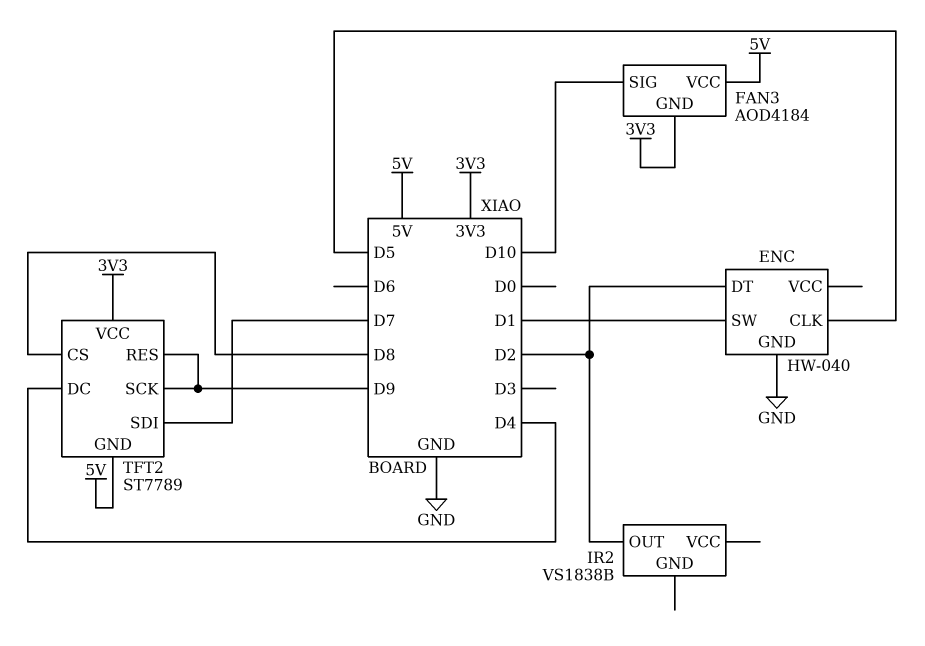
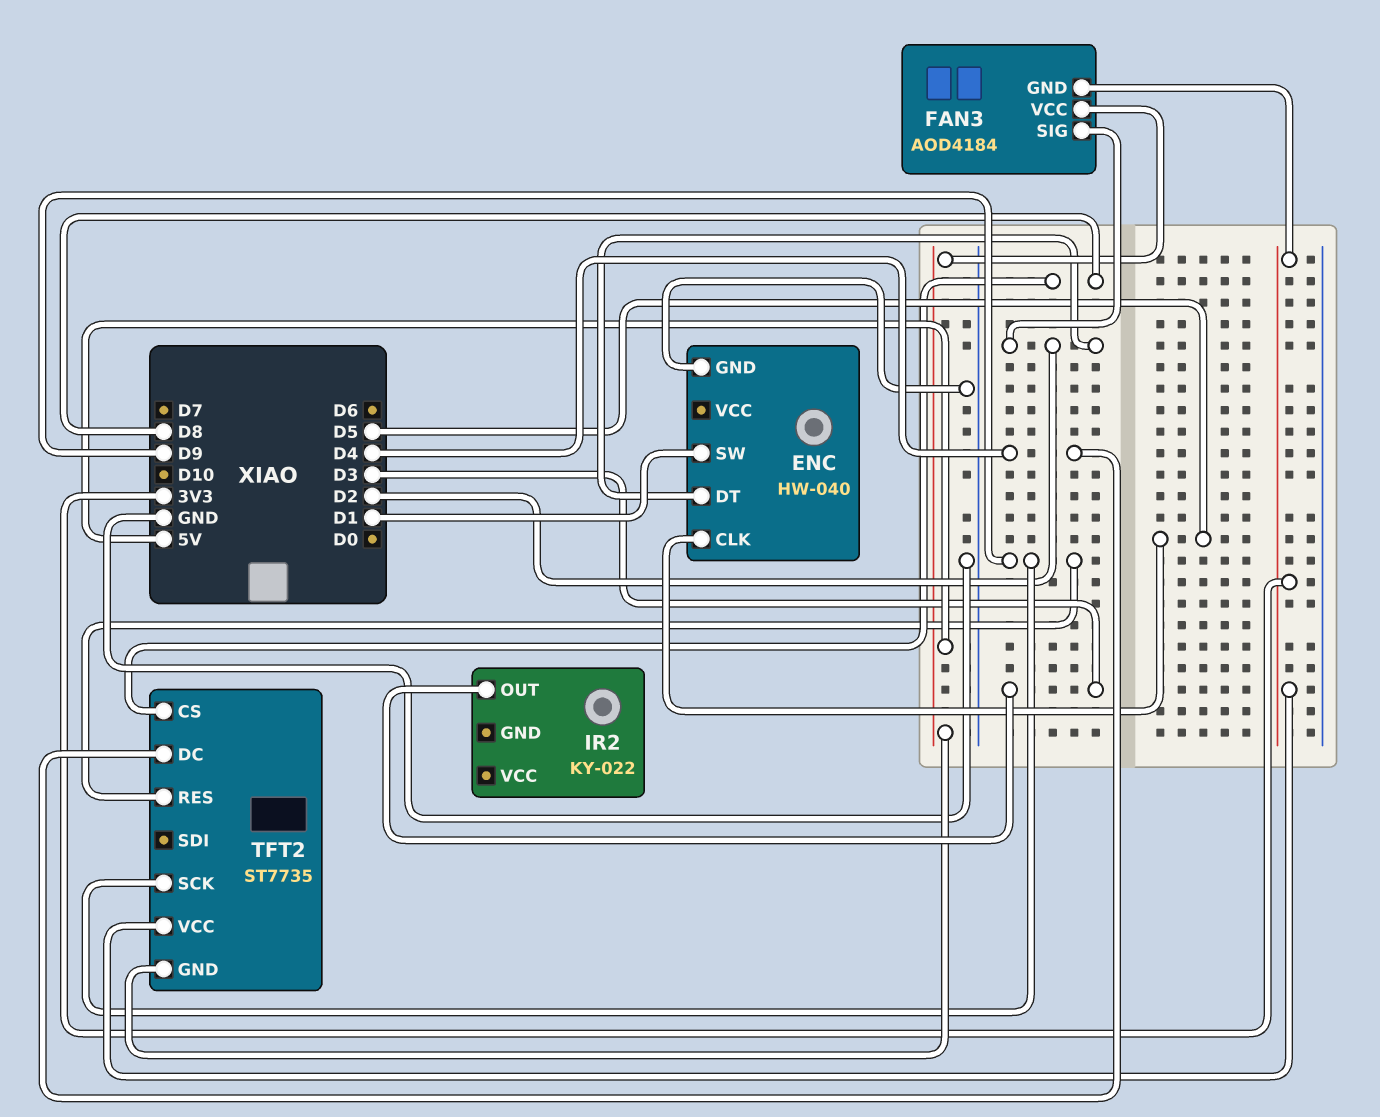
FAN3 pin SIG: D10 -> D2
IR2: VS1838B -> KY-022
IR2 pin OUT: D2 -> D3
TFT2: ST7789 -> ST7735
TFT2 pin SDI: D7 -> none

